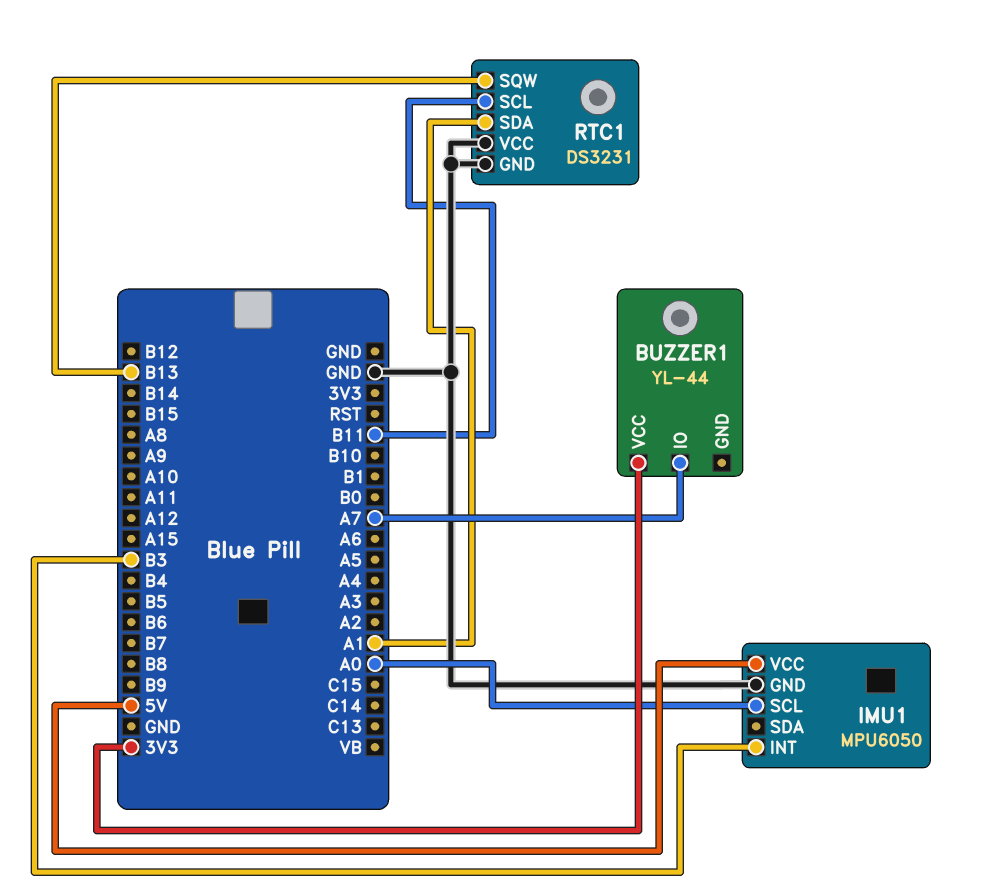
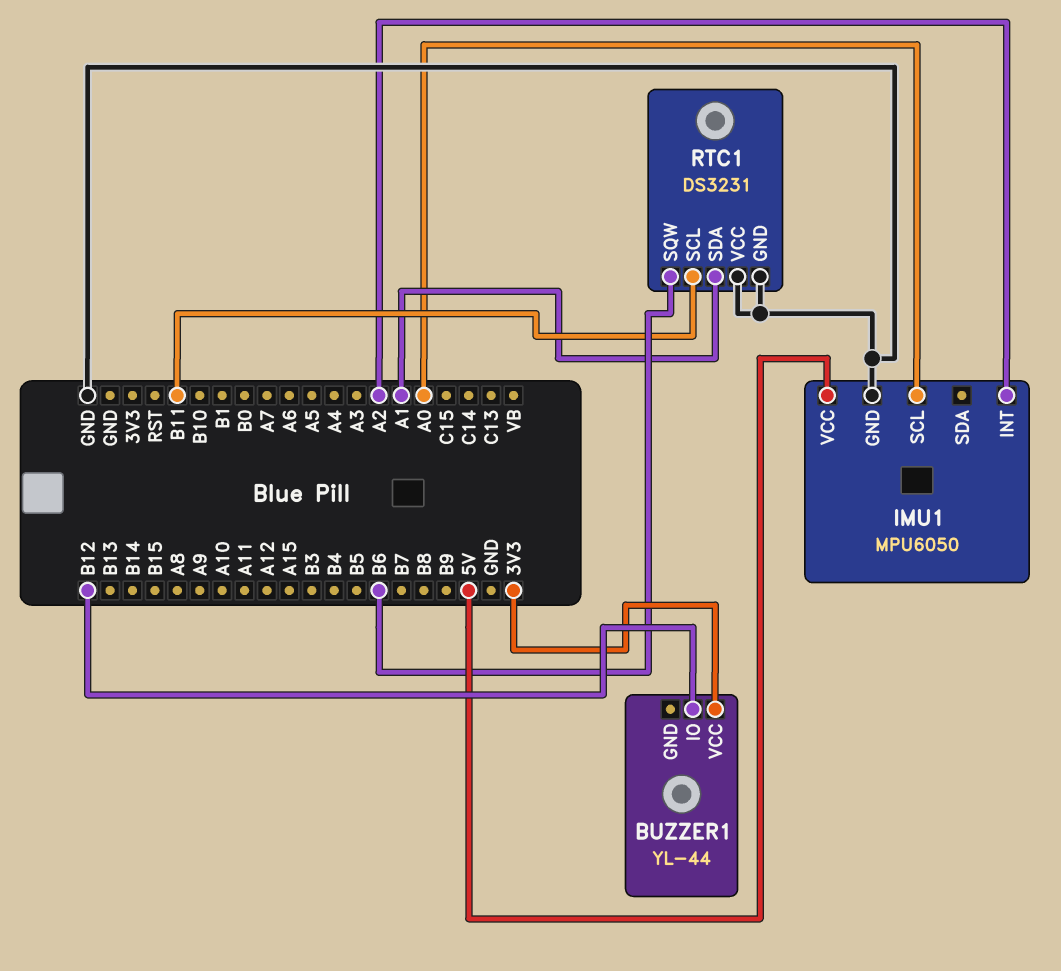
BUZZER1 pin IO: A7 -> B12
IMU1 pin INT: B3 -> A2
RTC1 pin SQW: B13 -> B6

